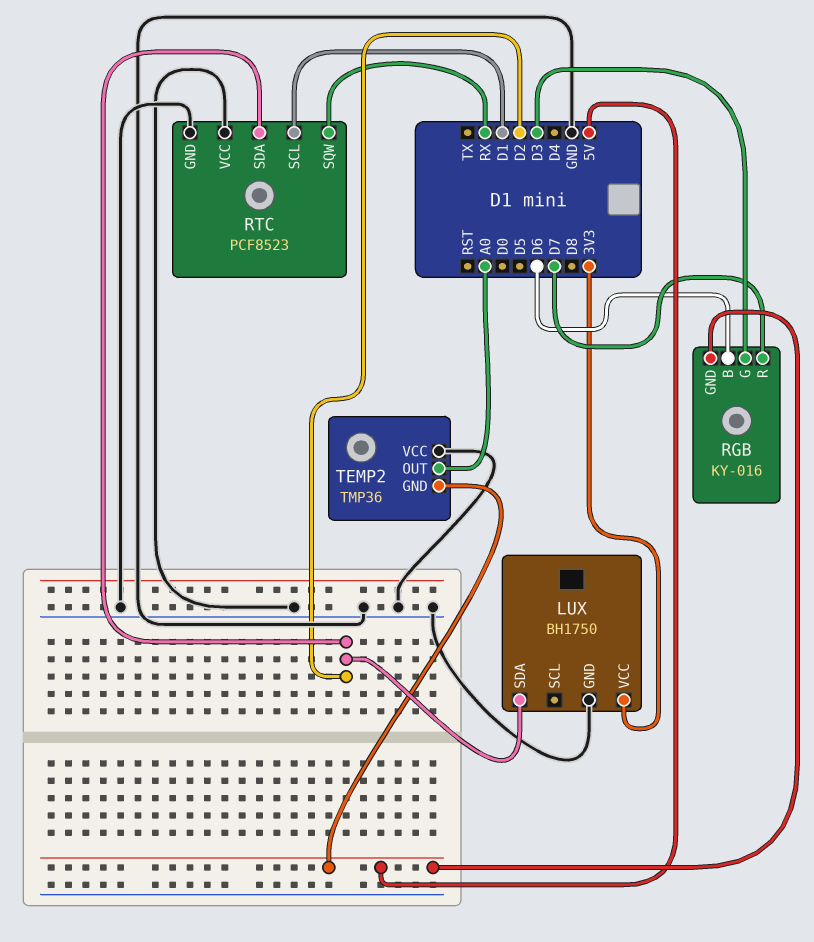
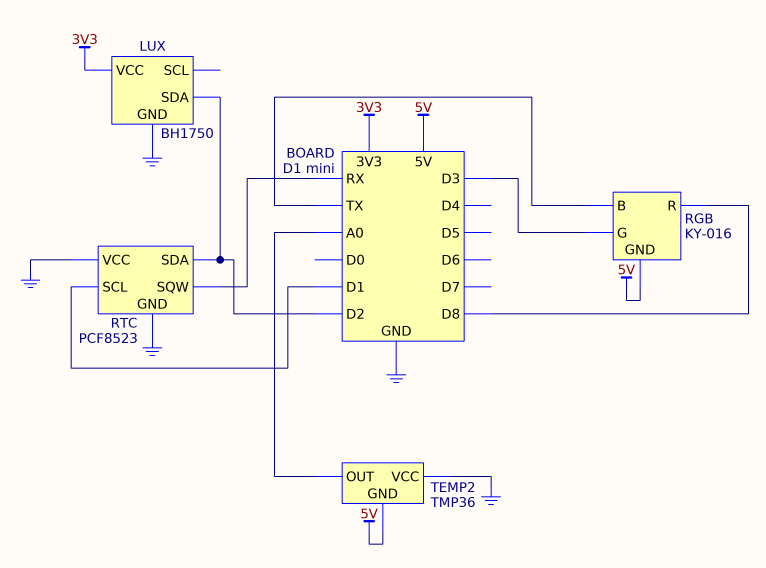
RGB pin B: D6 -> TX
RGB pin R: D7 -> D8

